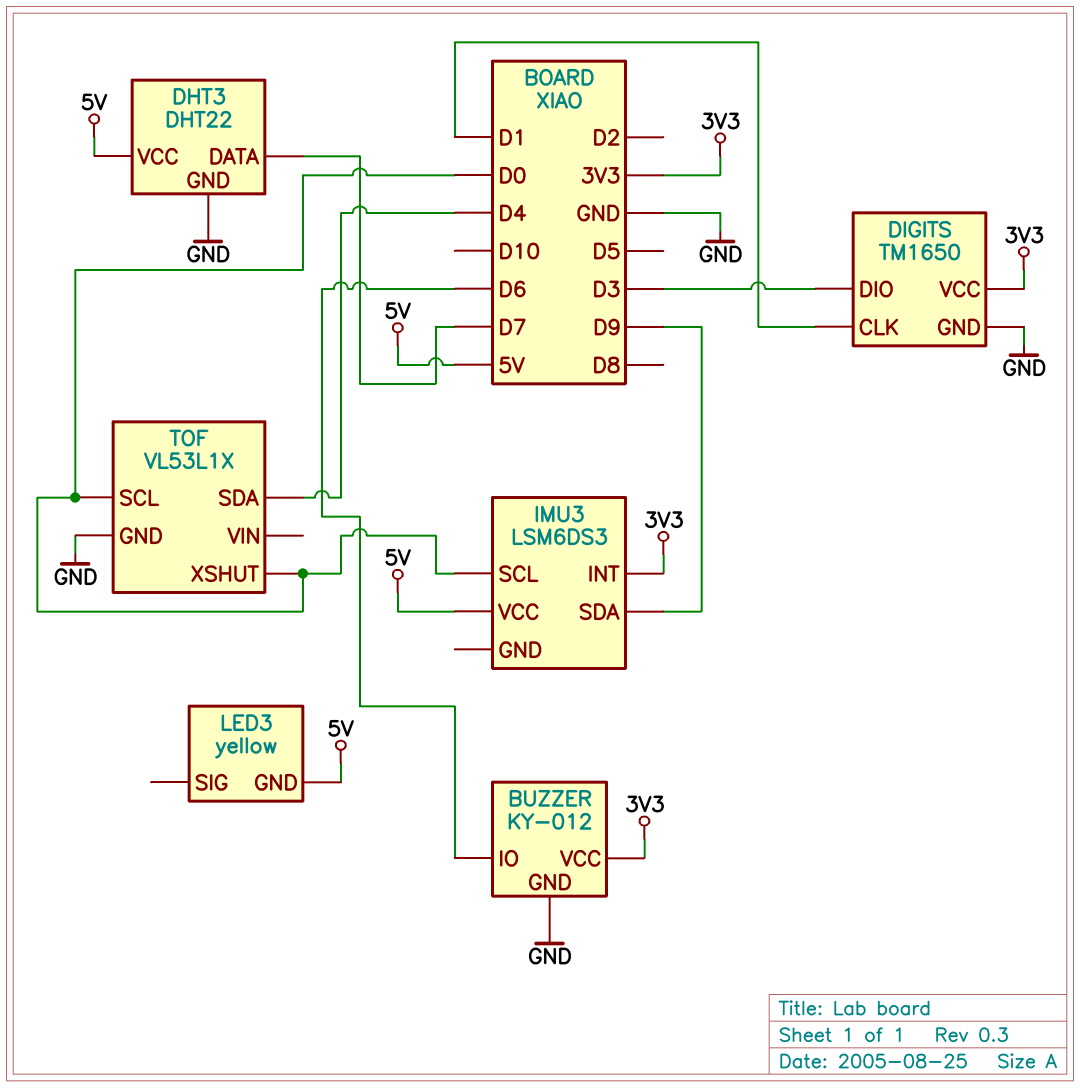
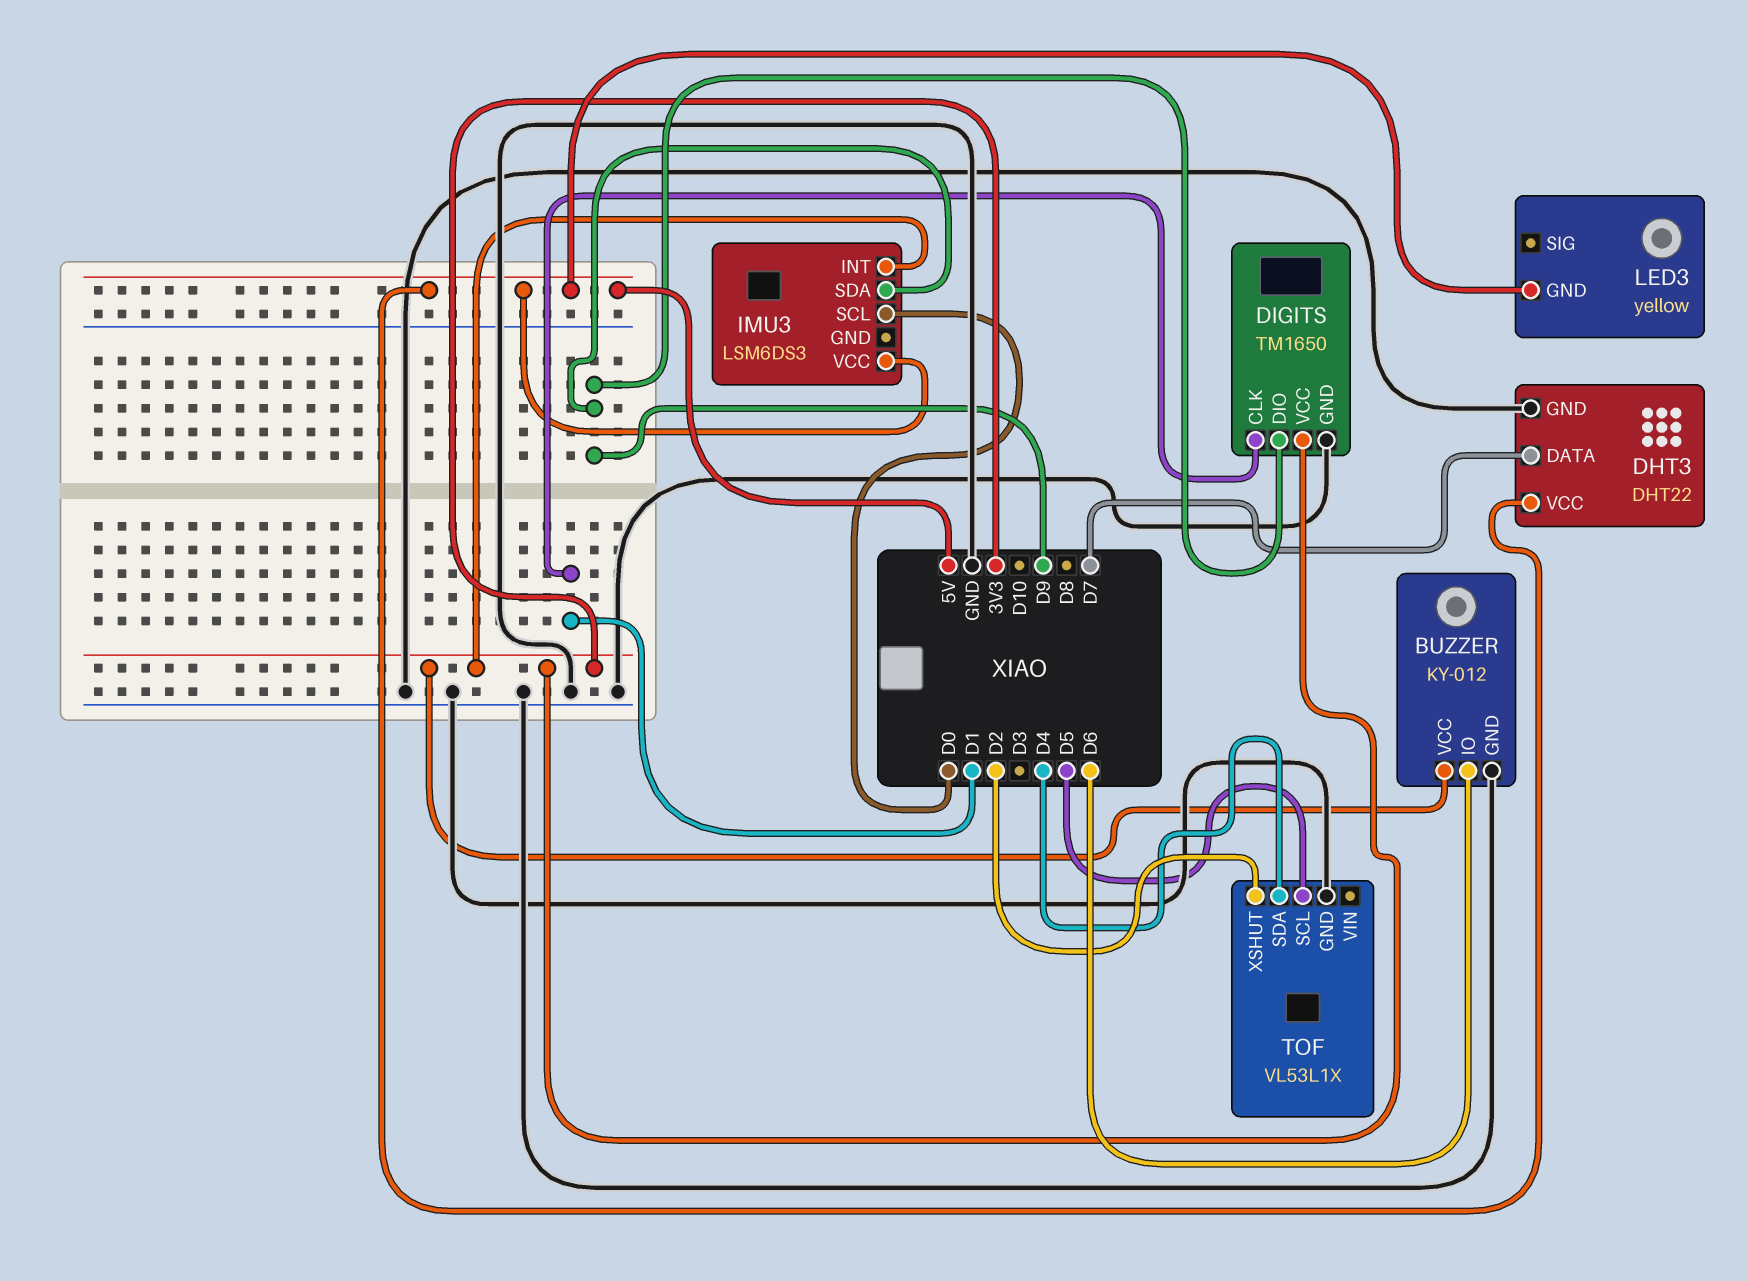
DIGITS pin DIO: D3 -> D9
TOF pin SCL: D0 -> D5
TOF pin XSHUT: D0 -> D2

